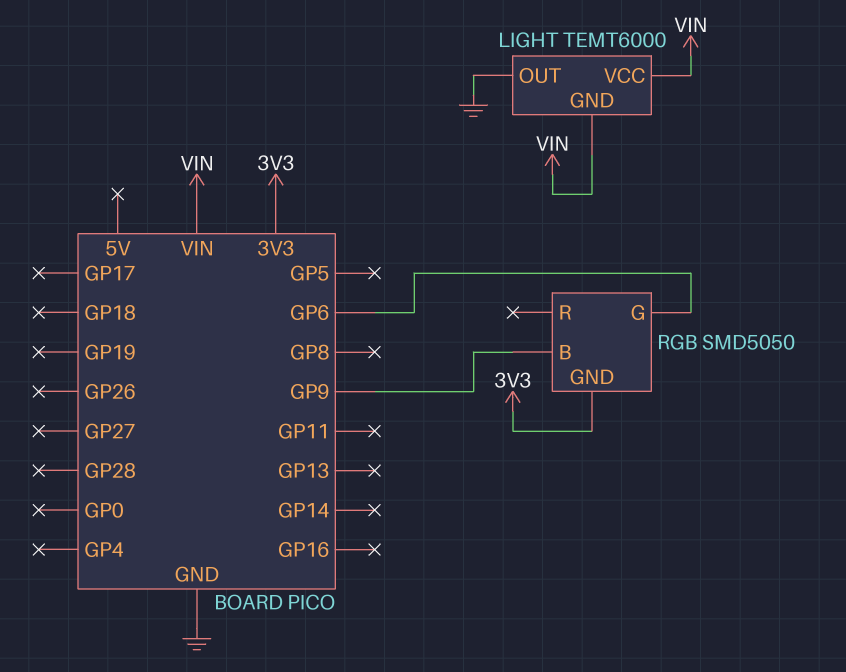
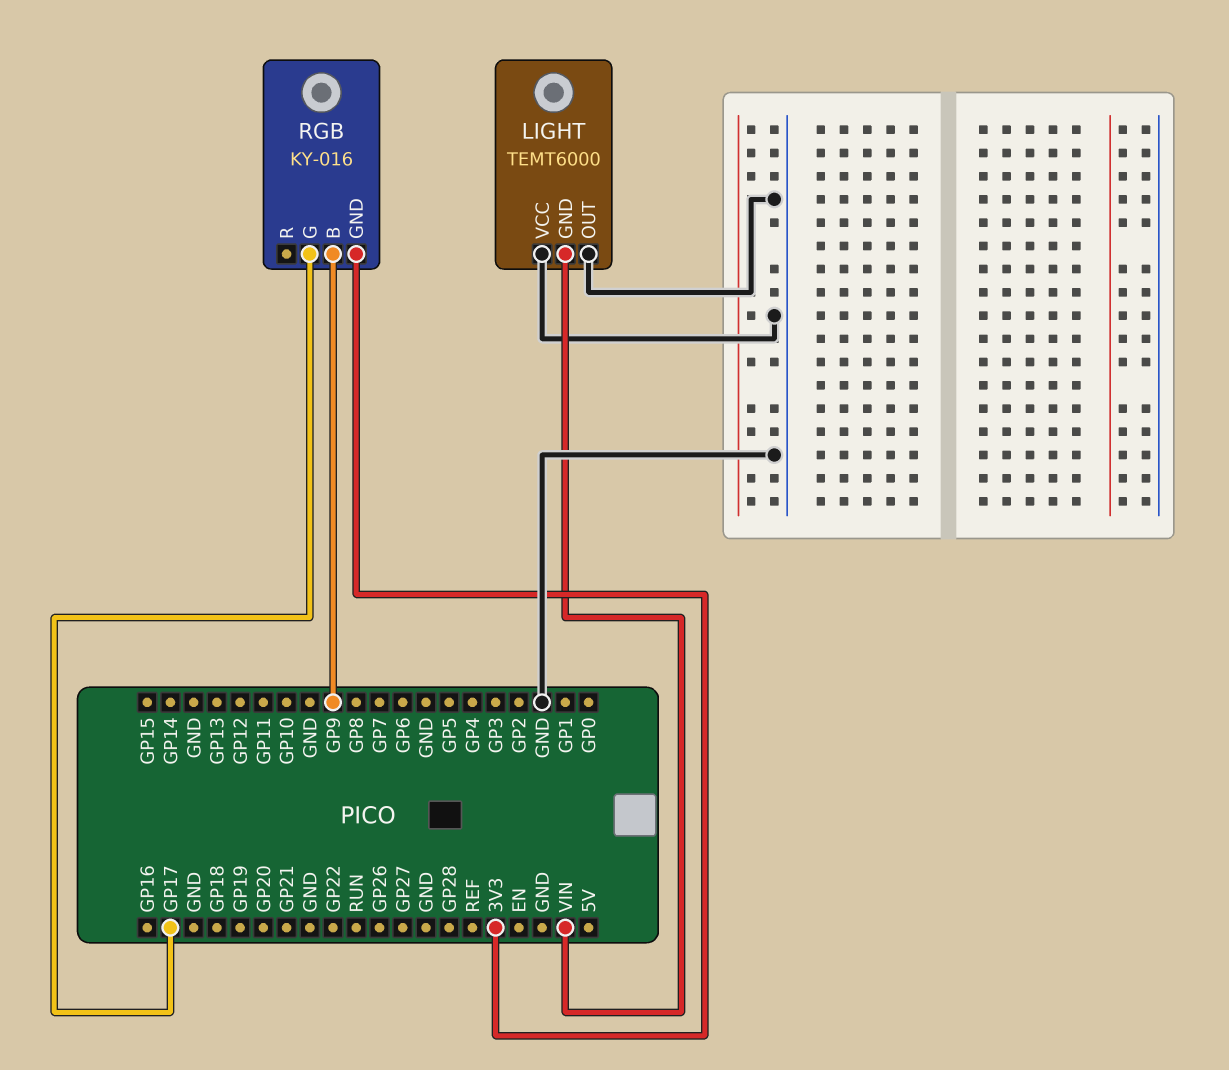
LIGHT pin VCC: VIN -> GND
RGB: SMD5050 -> KY-016
RGB pin G: GP6 -> GP17

